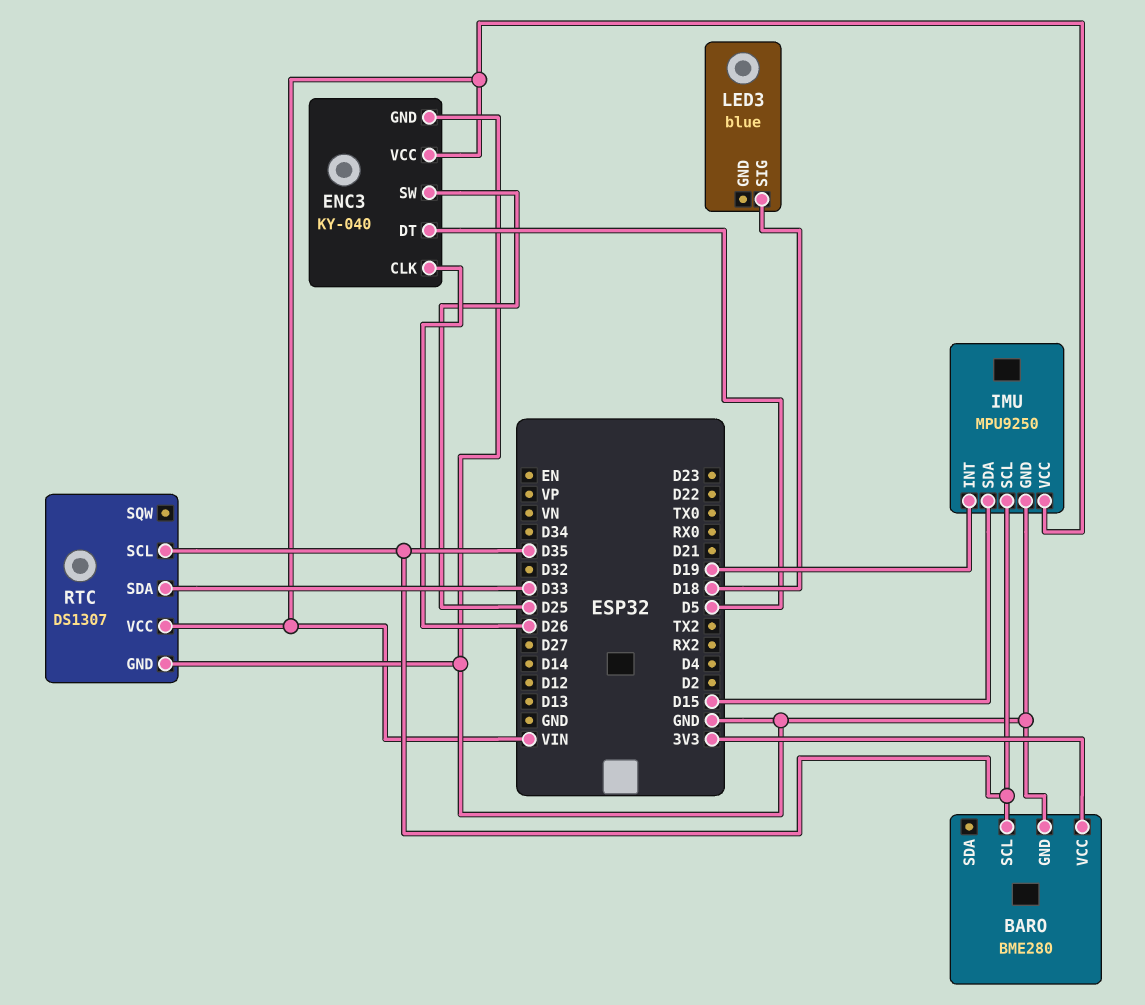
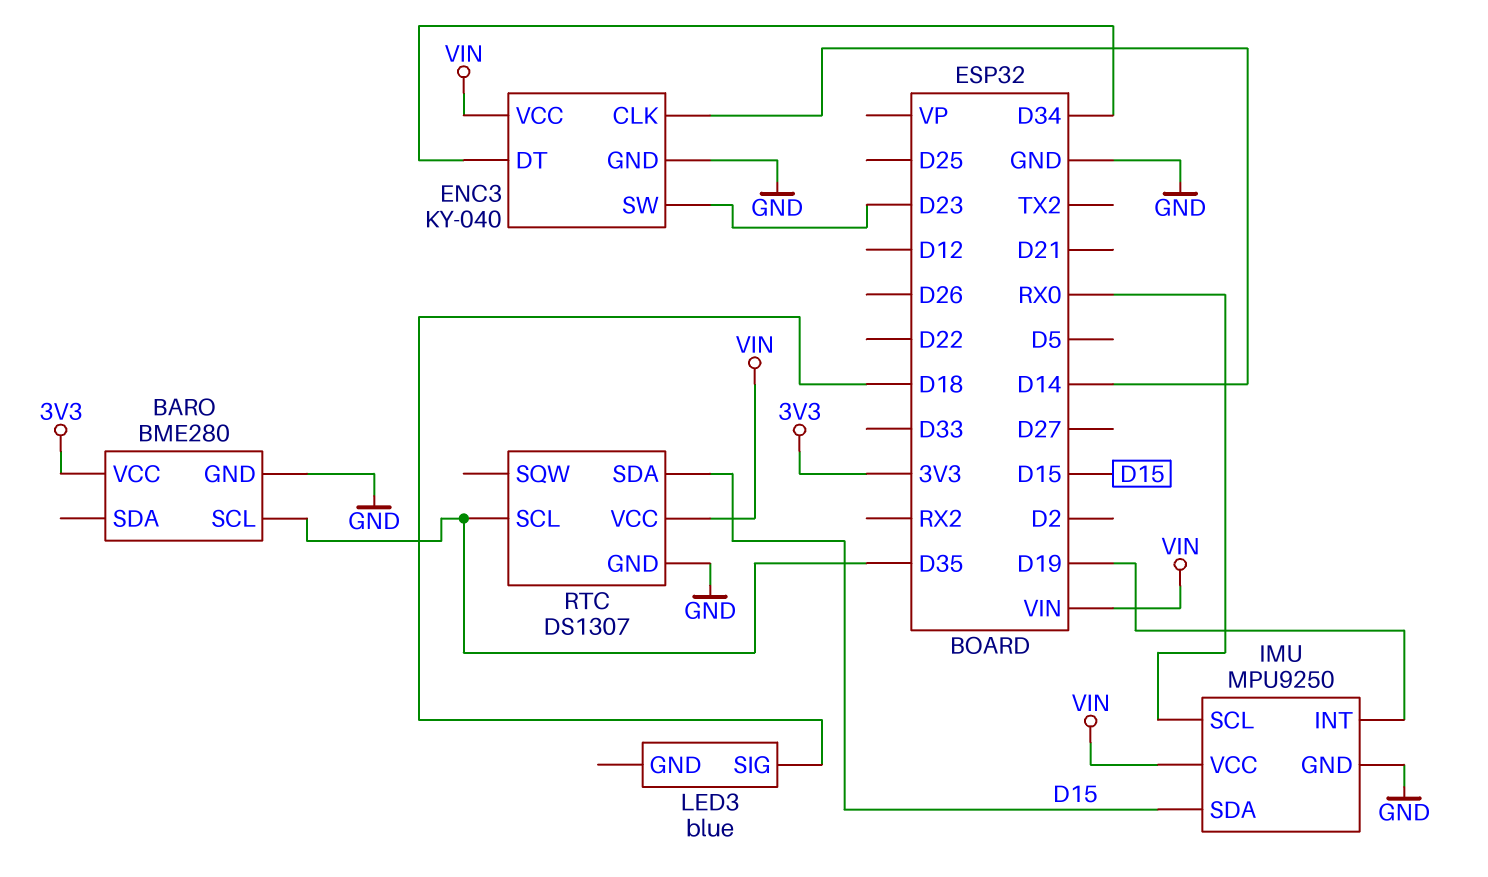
ENC3 pin CLK: D26 -> D14
ENC3 pin DT: D5 -> D34
ENC3 pin SW: D25 -> D23
IMU pin SCL: D35 -> RX0
RTC pin SDA: D33 -> D15

